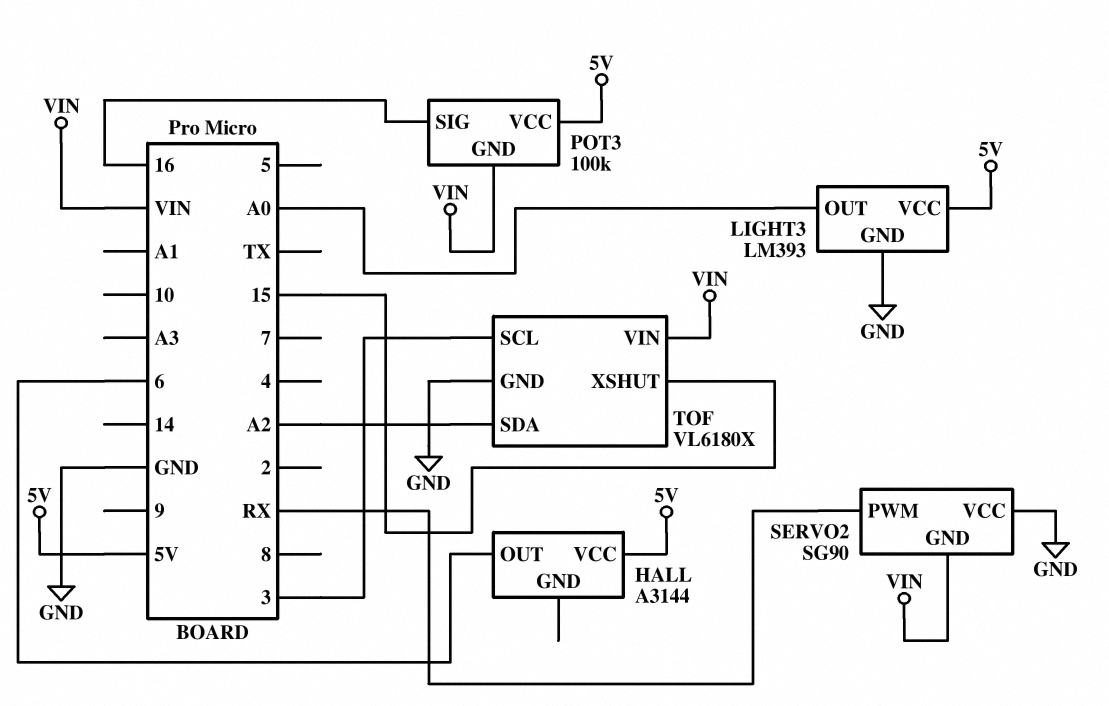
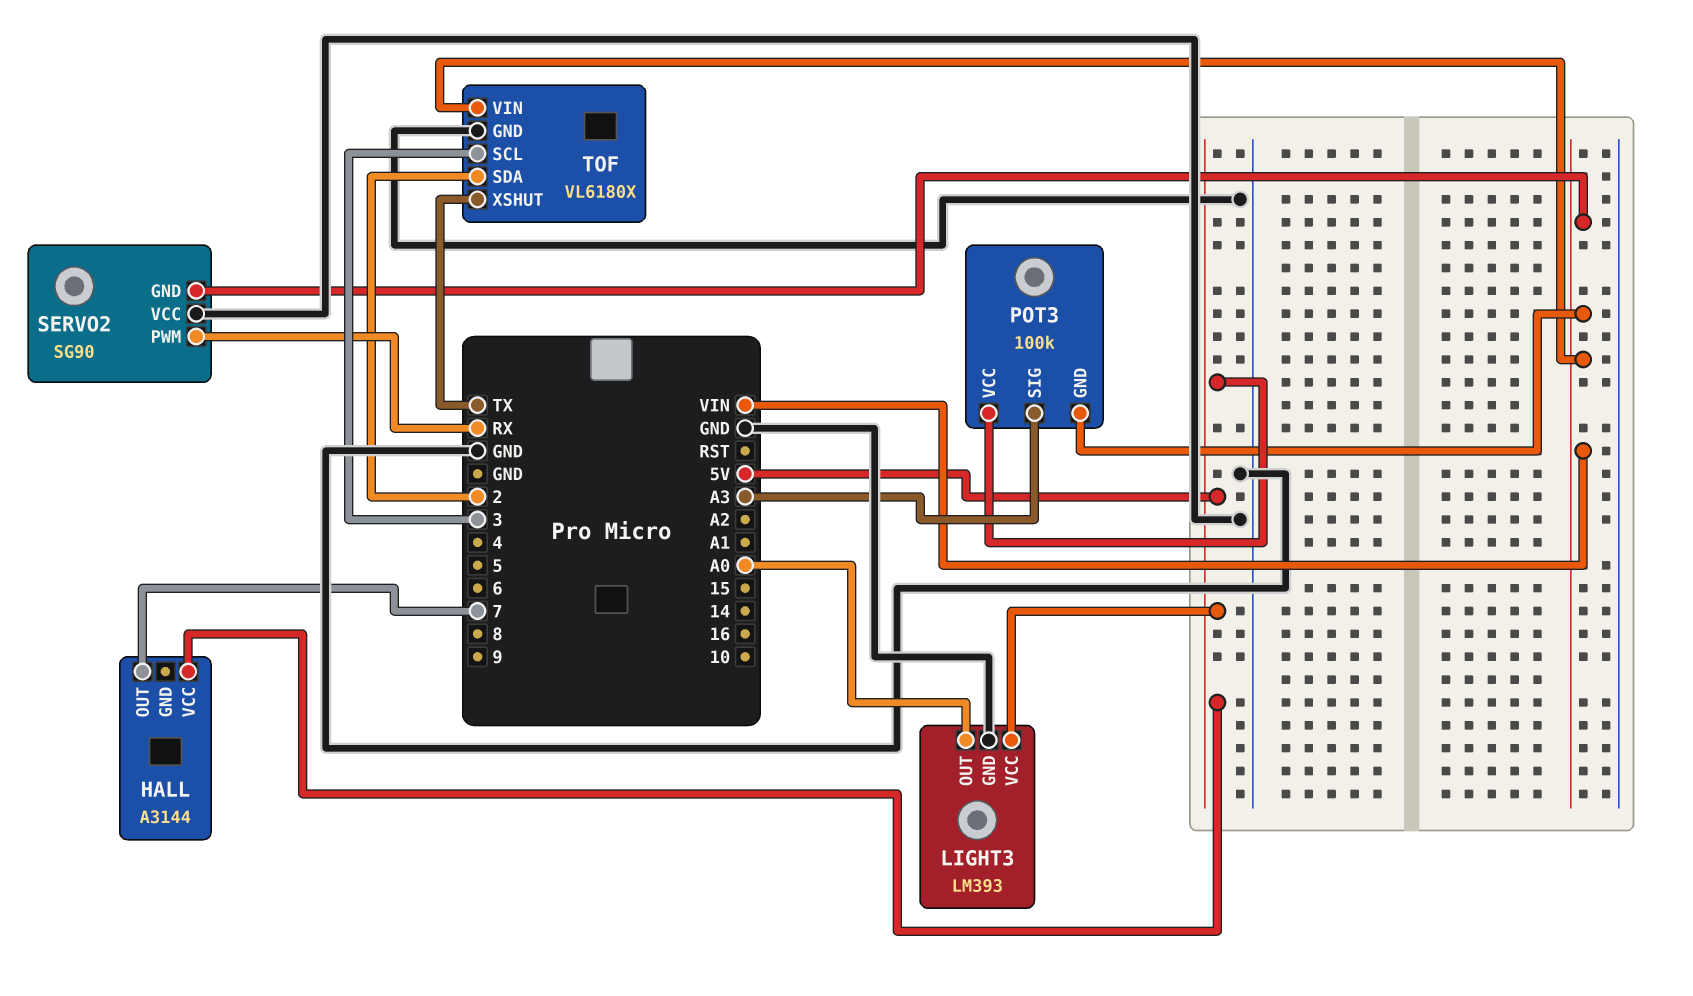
HALL pin OUT: 6 -> 7
POT3 pin SIG: 16 -> A3
TOF pin SDA: A2 -> 2
TOF pin XSHUT: 15 -> TX

